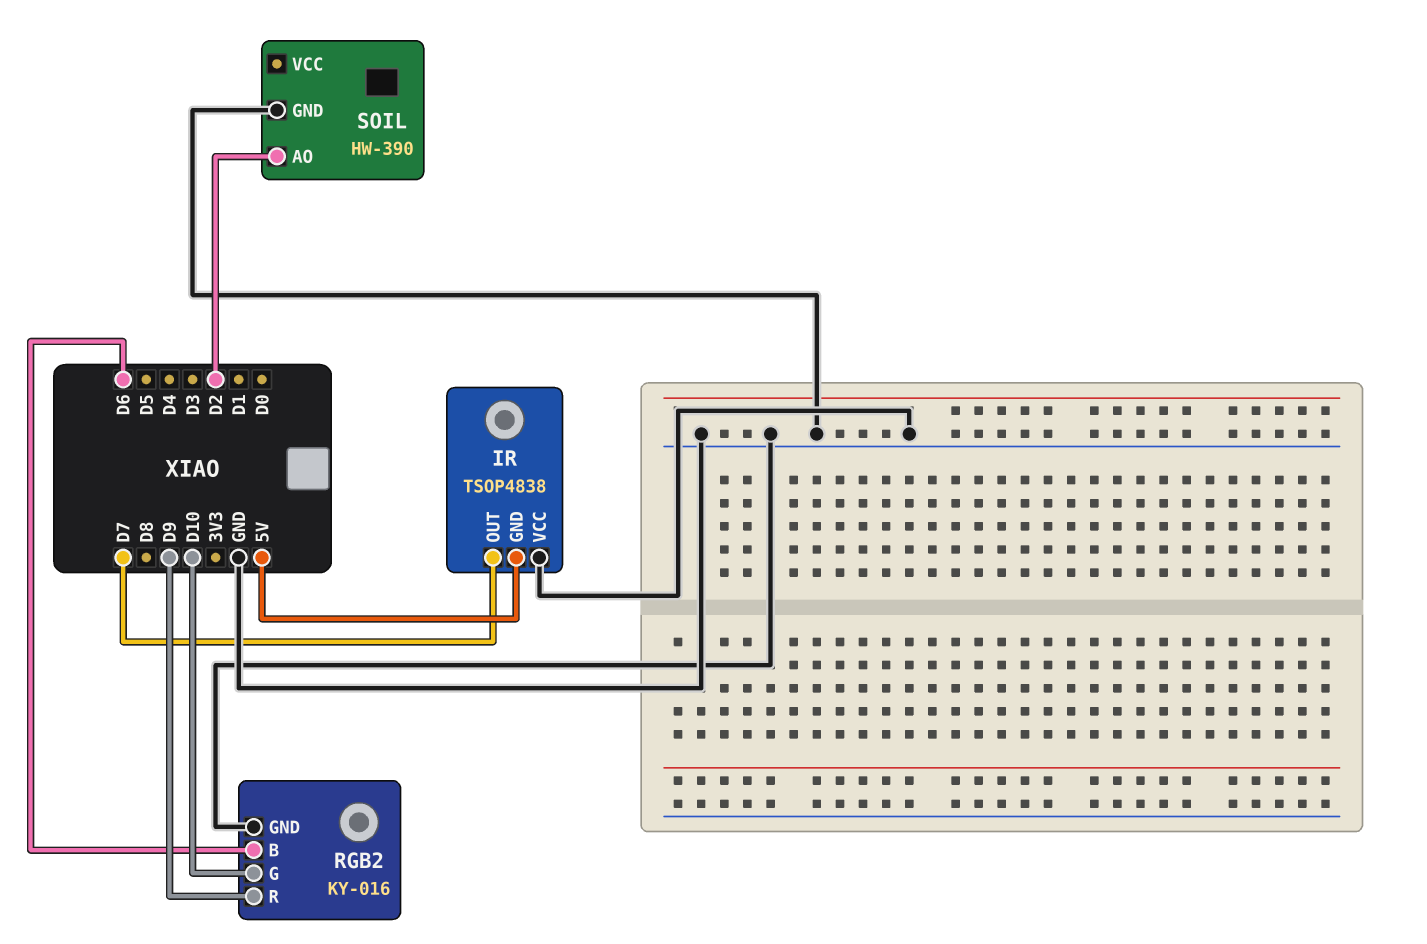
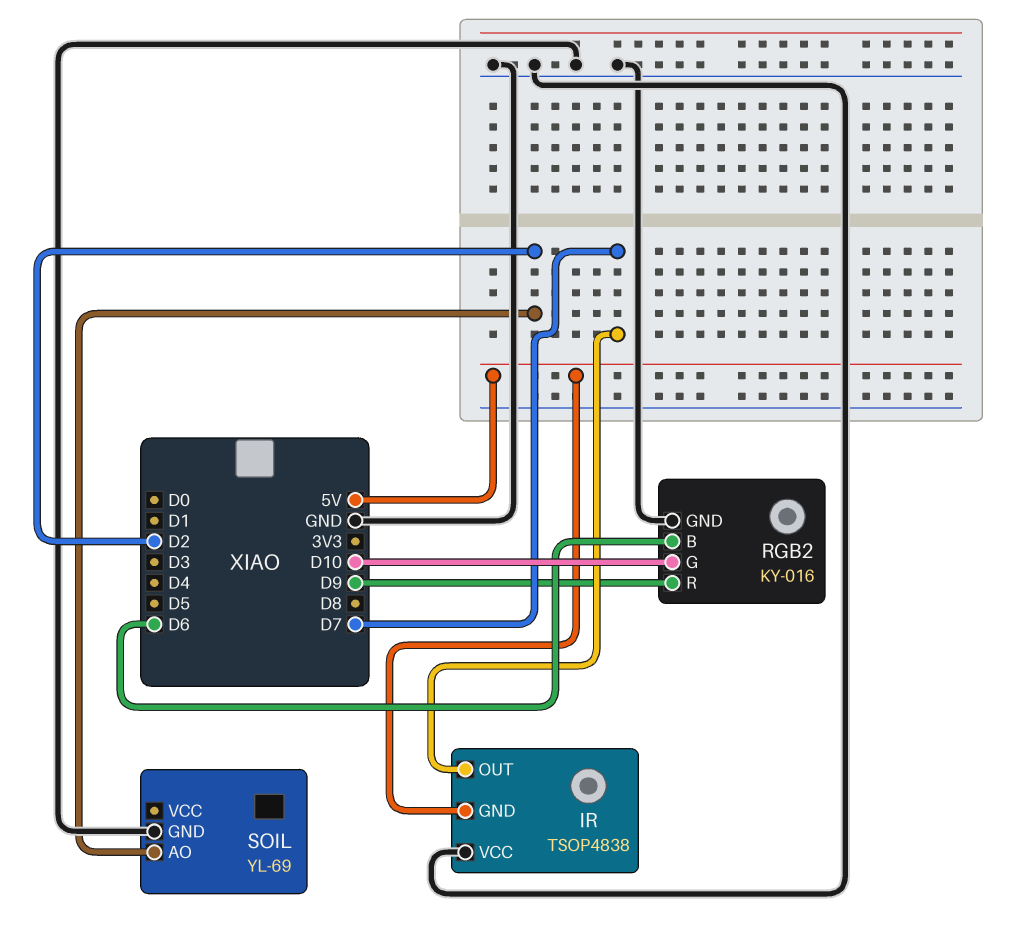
SOIL: HW-390 -> YL-69

